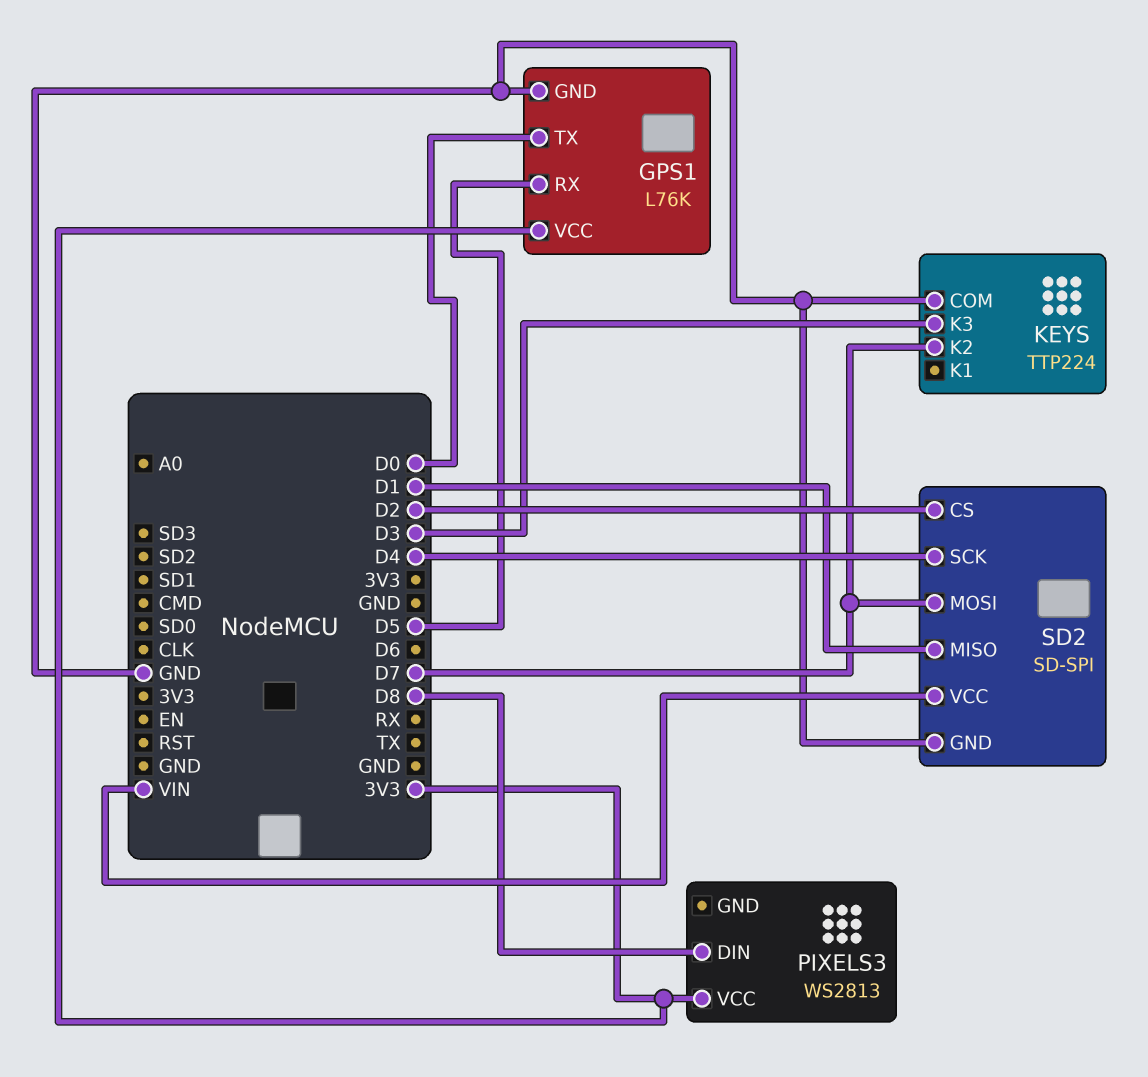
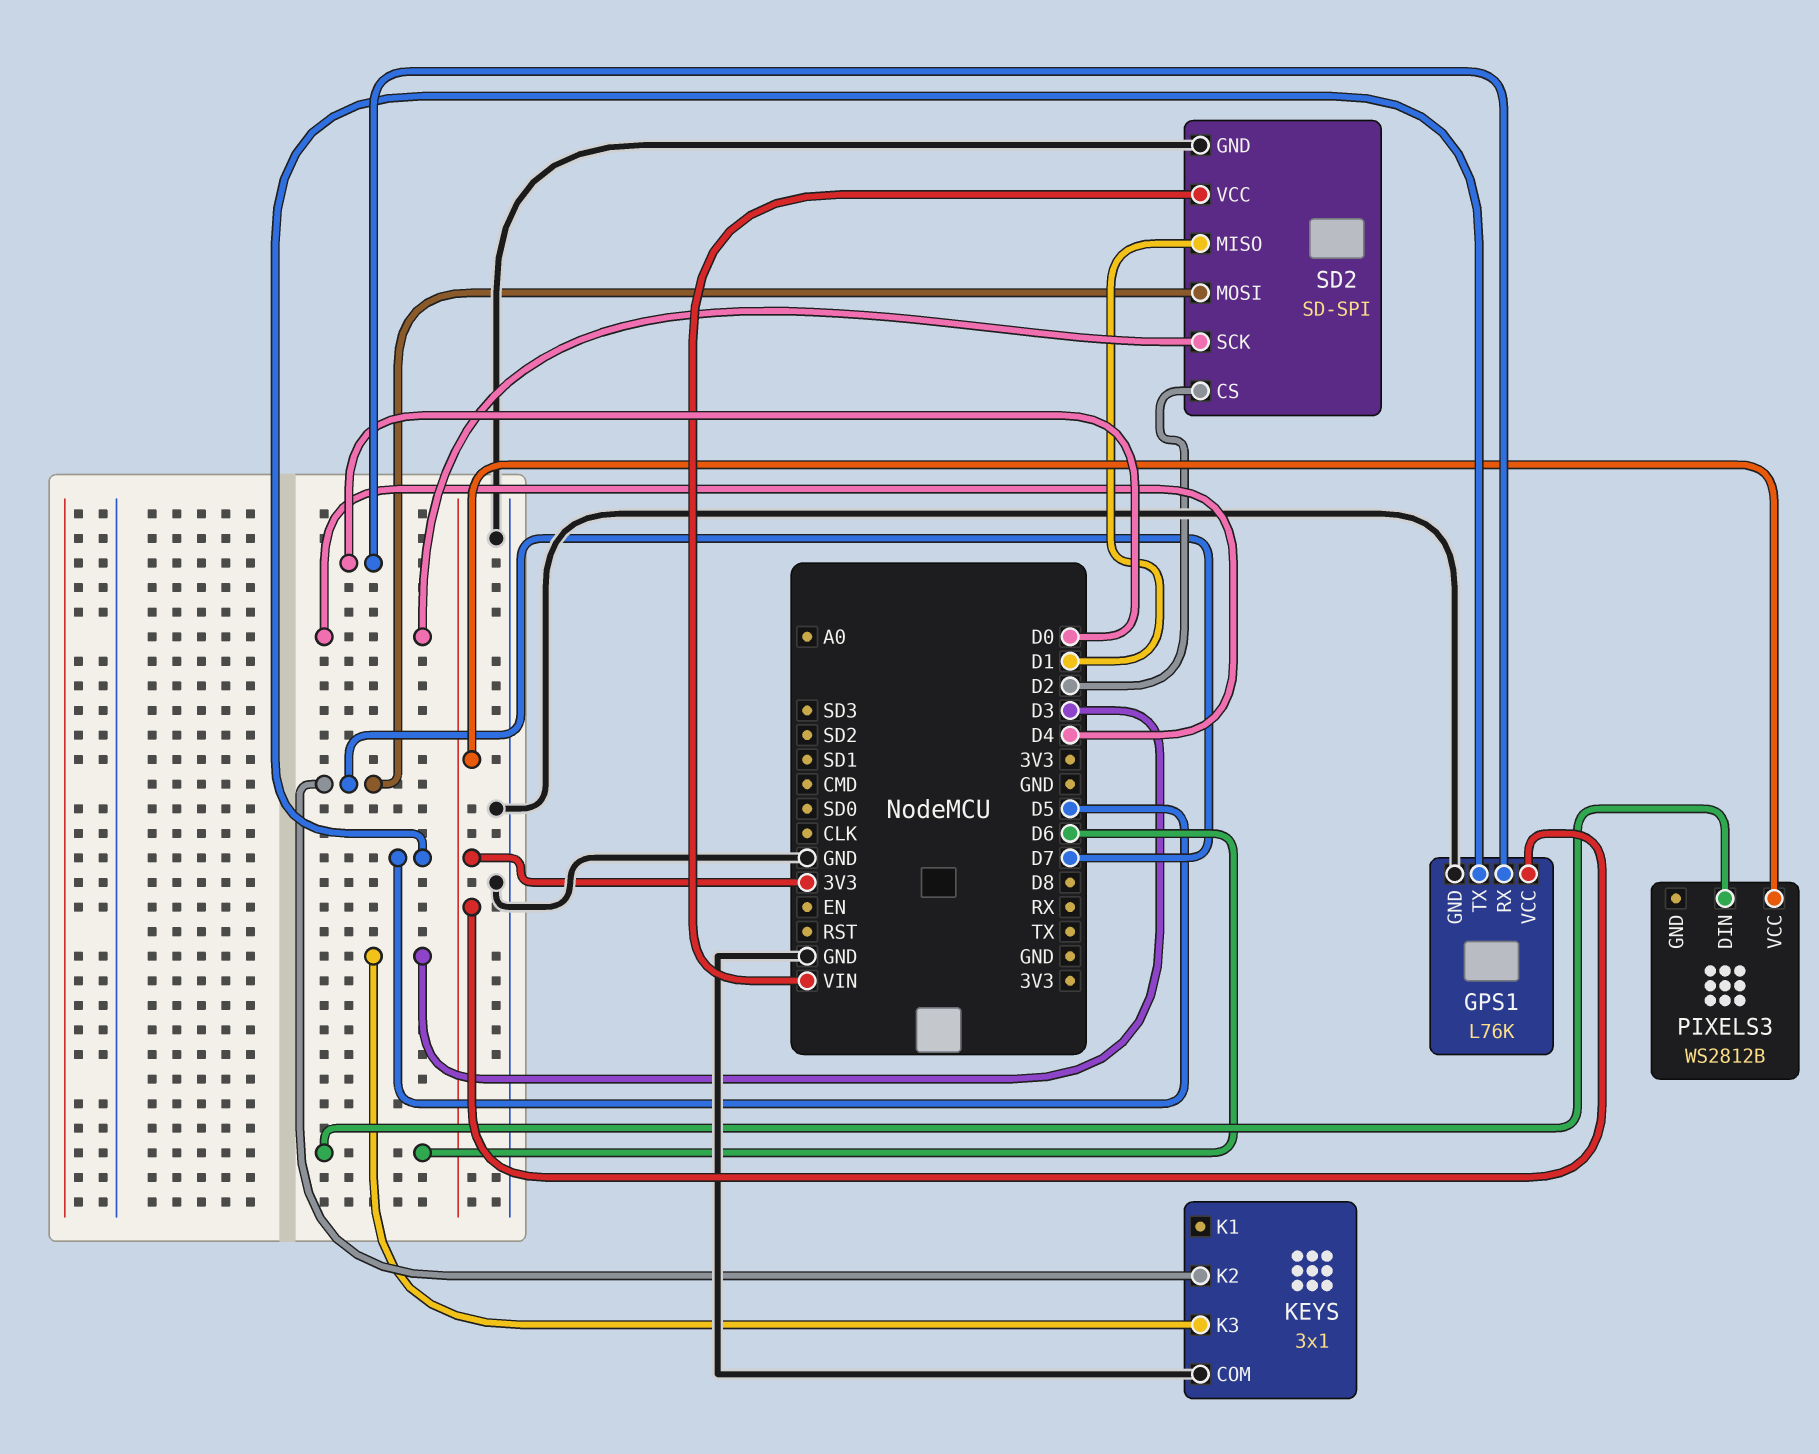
GPS1 pin RX: D5 -> D0
GPS1 pin TX: D0 -> D5
KEYS: TTP224 -> 3x1
PIXELS3: WS2813 -> WS2812B
PIXELS3 pin DIN: D8 -> D6

